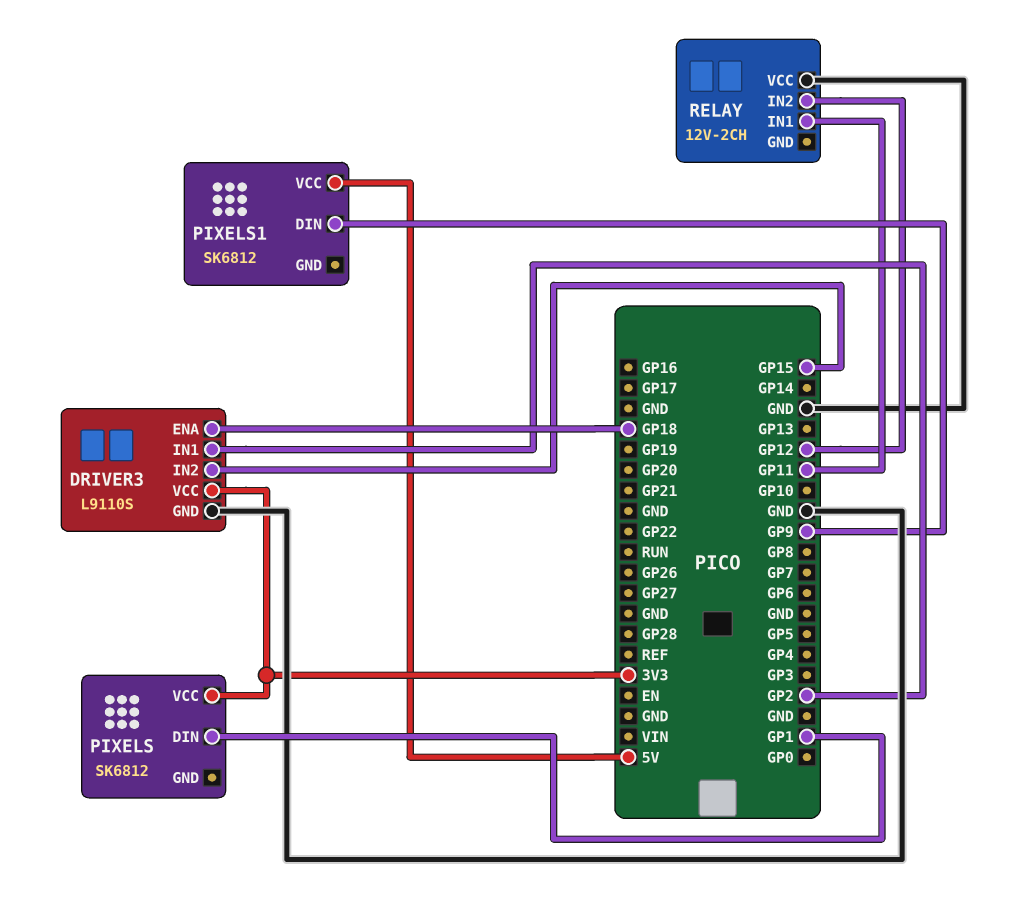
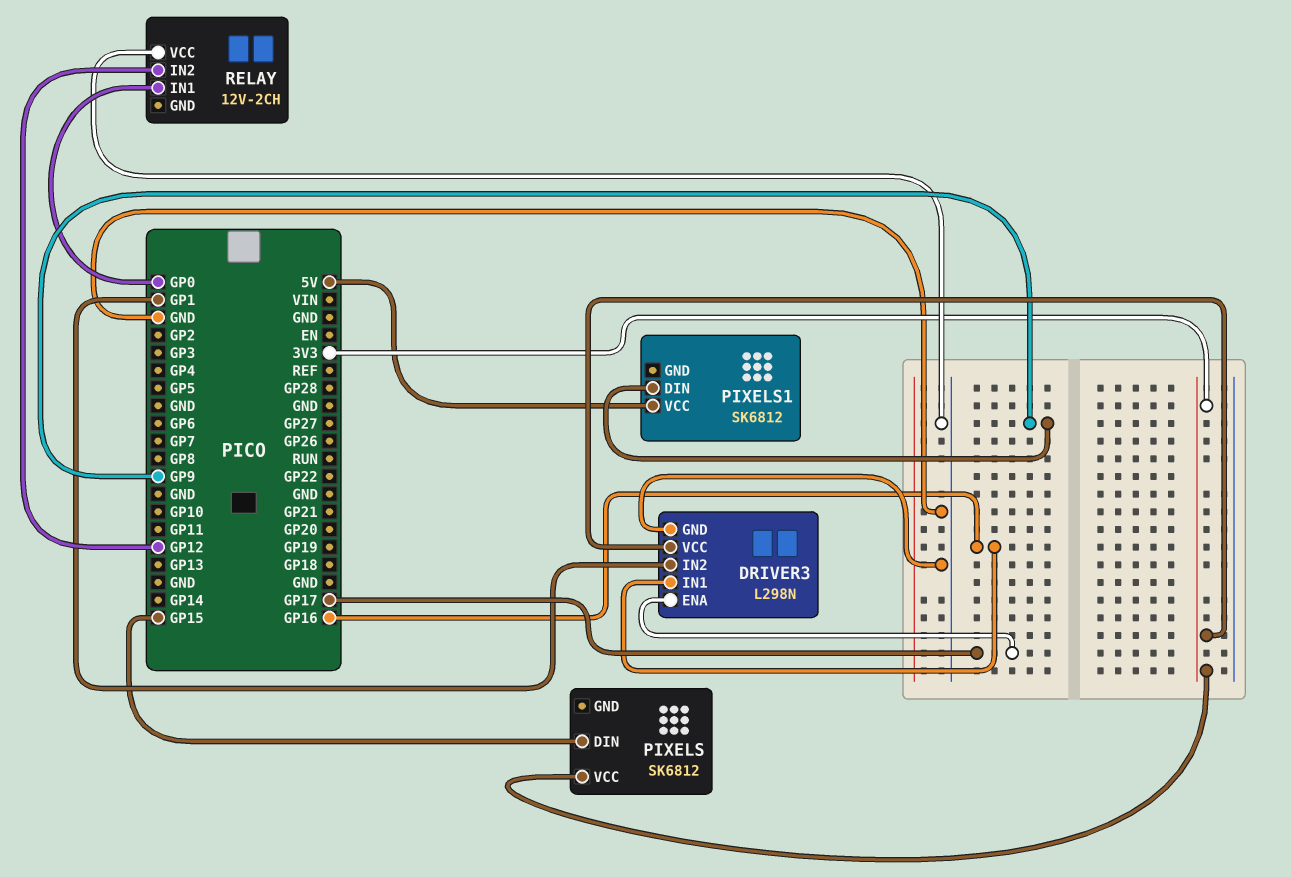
DRIVER3: L9110S -> L298N
DRIVER3 pin ENA: GP18 -> GP17
DRIVER3 pin IN1: GP2 -> GP16
DRIVER3 pin IN2: GP15 -> GP1
PIXELS pin DIN: GP1 -> GP15
RELAY pin IN1: GP11 -> GP0

